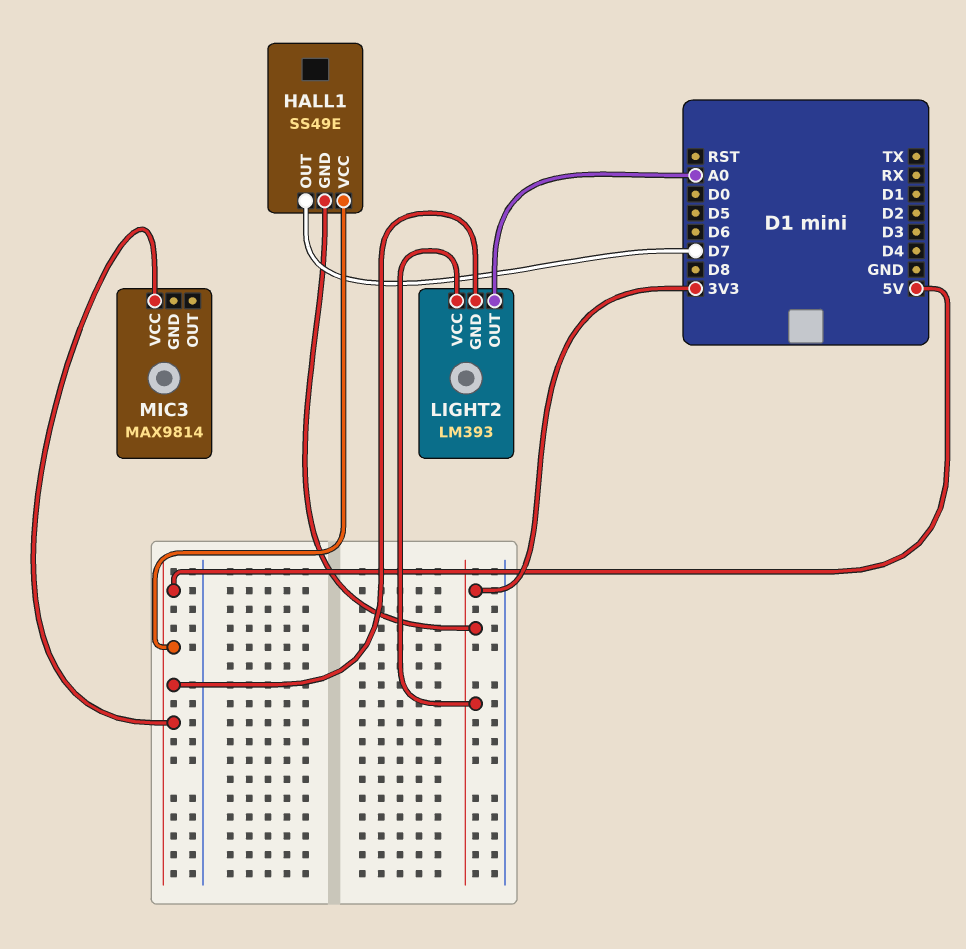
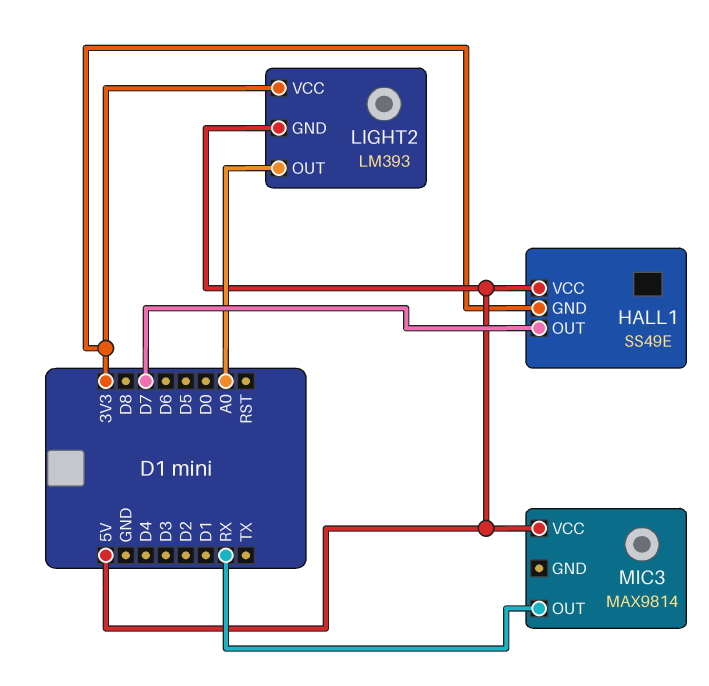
MIC3 pin OUT: none -> RX

